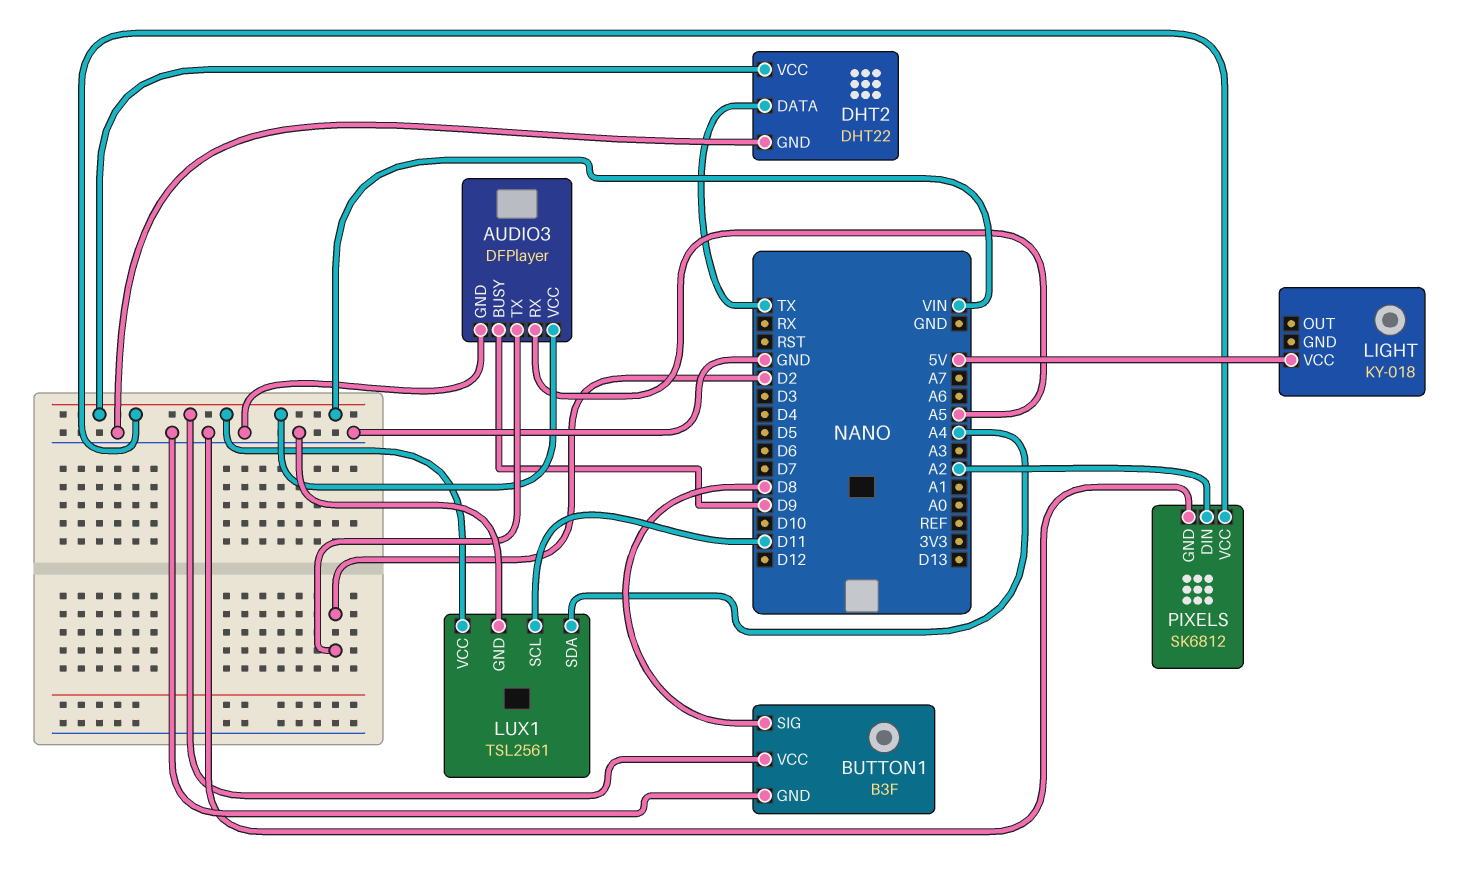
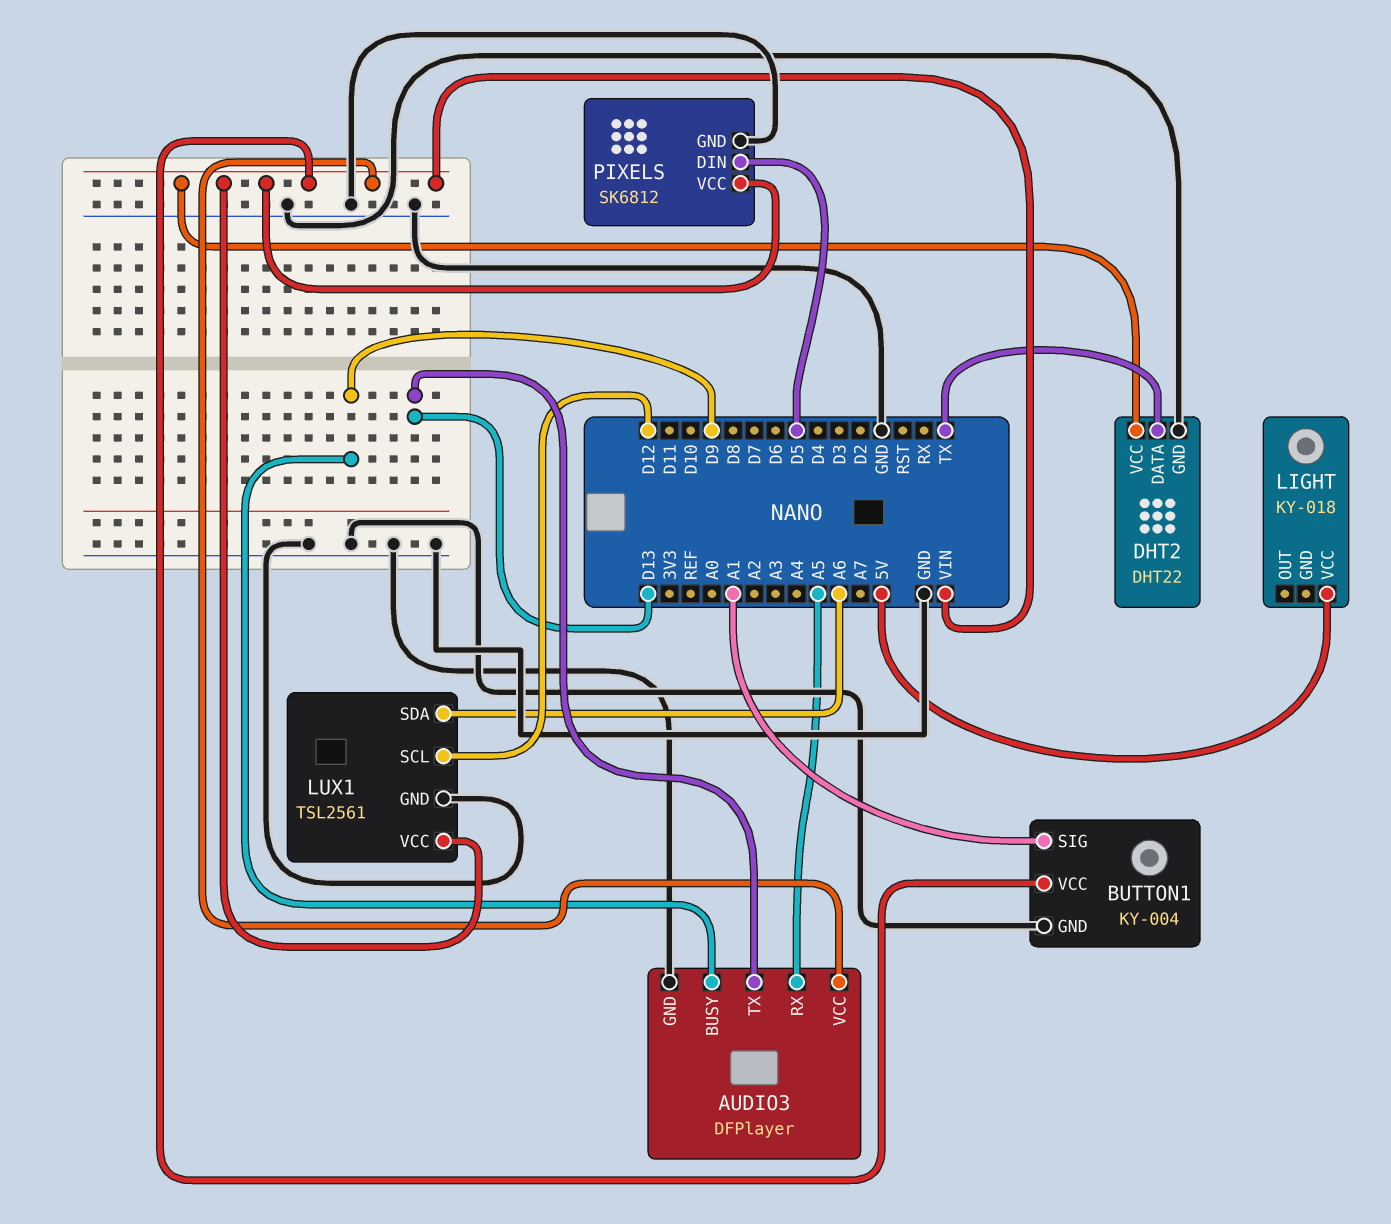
AUDIO3 pin TX: D2 -> D13
BUTTON1: B3F -> KY-004
BUTTON1 pin SIG: D8 -> A1
LUX1 pin SCL: D11 -> D12
LUX1 pin SDA: A4 -> A6
PIXELS pin DIN: A2 -> D5

